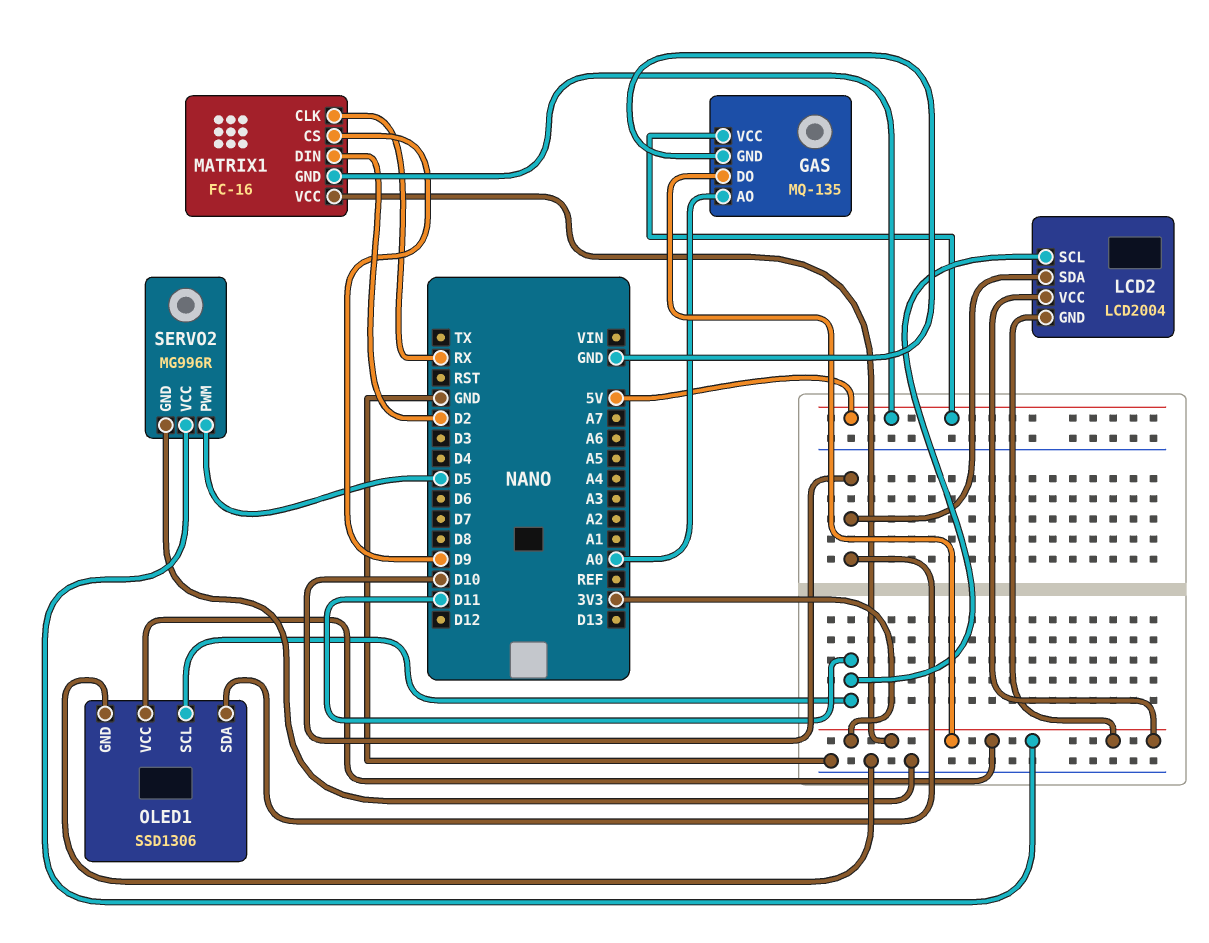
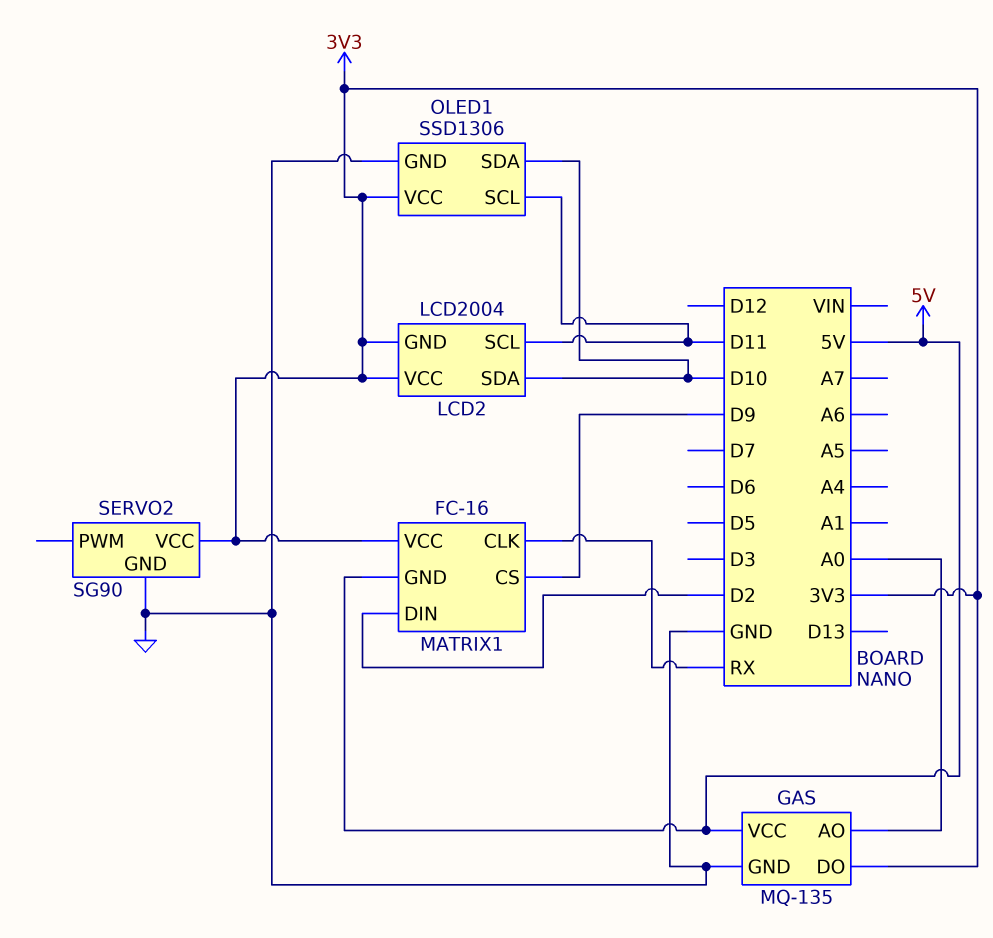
SERVO2: MG996R -> SG90
SERVO2 pin PWM: D5 -> none

